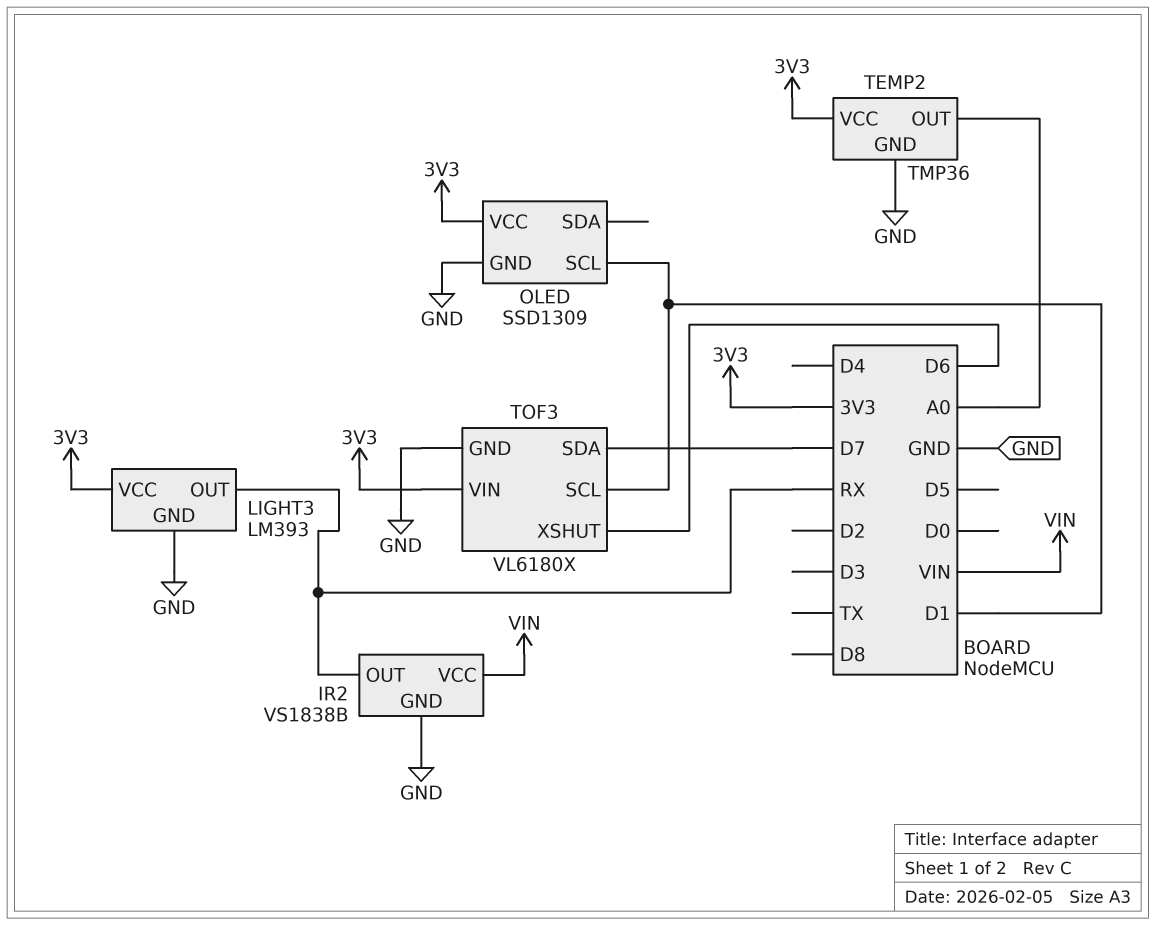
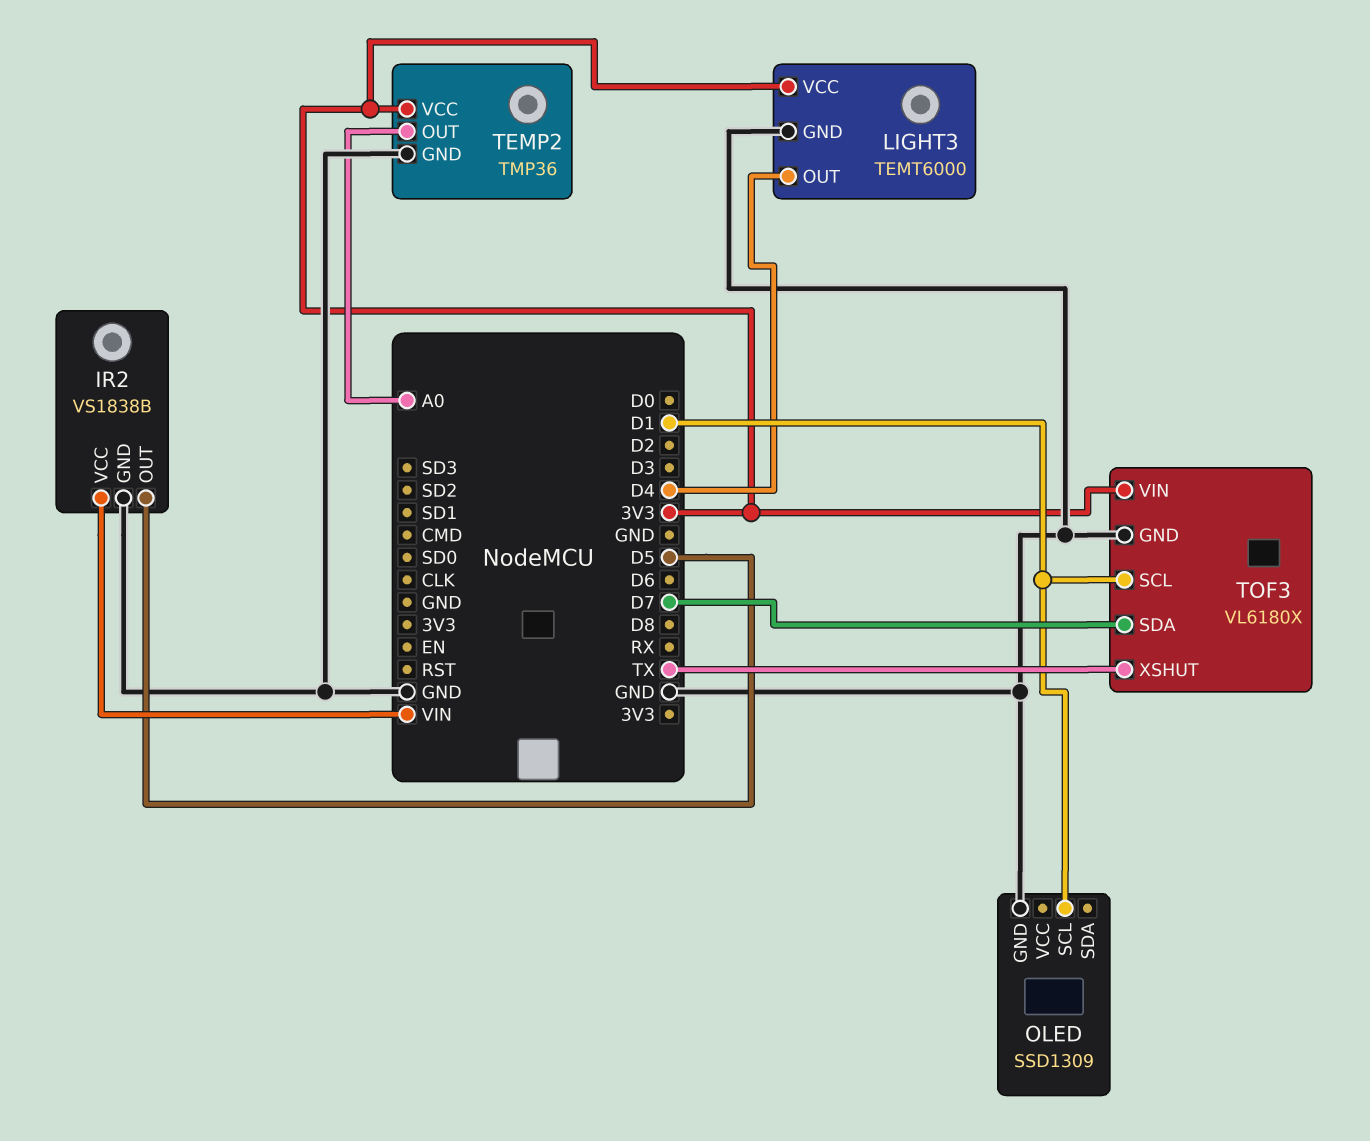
IR2 pin OUT: RX -> D5
LIGHT3: LM393 -> TEMT6000
LIGHT3 pin OUT: RX -> D4
OLED pin VCC: 3V3 -> none
TOF3 pin XSHUT: D6 -> TX

